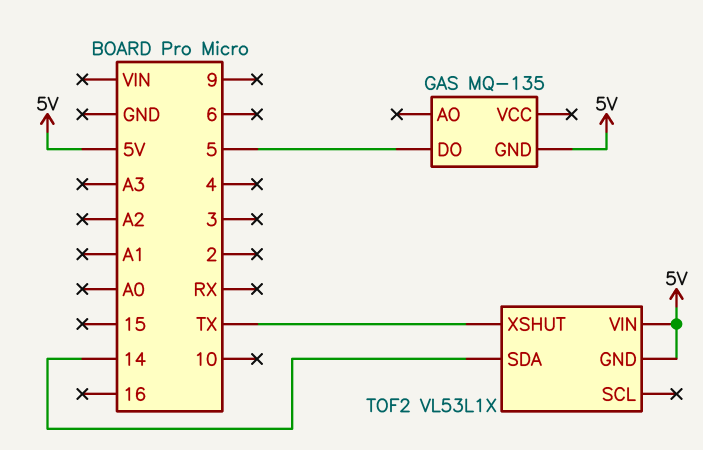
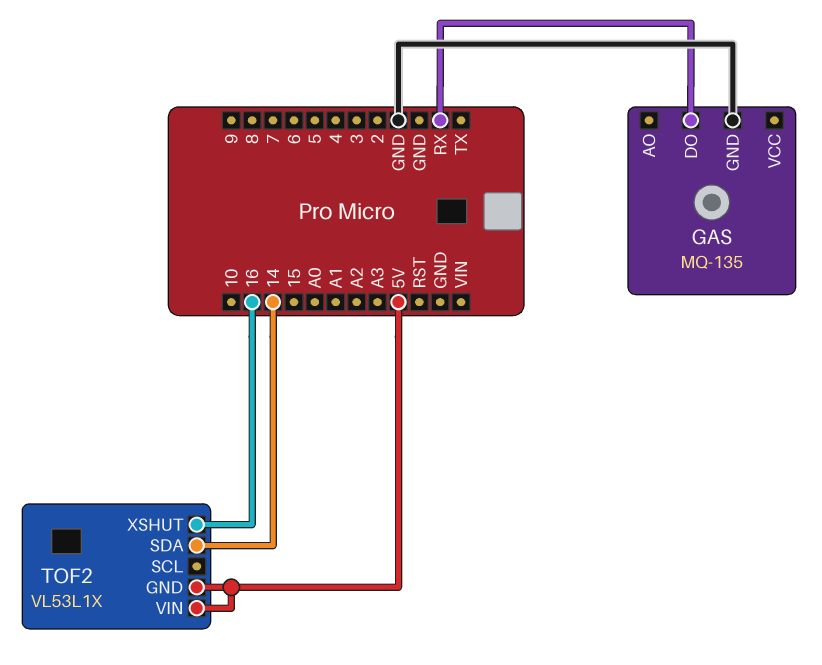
GAS pin DO: 5 -> RX
GAS pin GND: 5V -> GND
TOF2 pin XSHUT: TX -> 16

